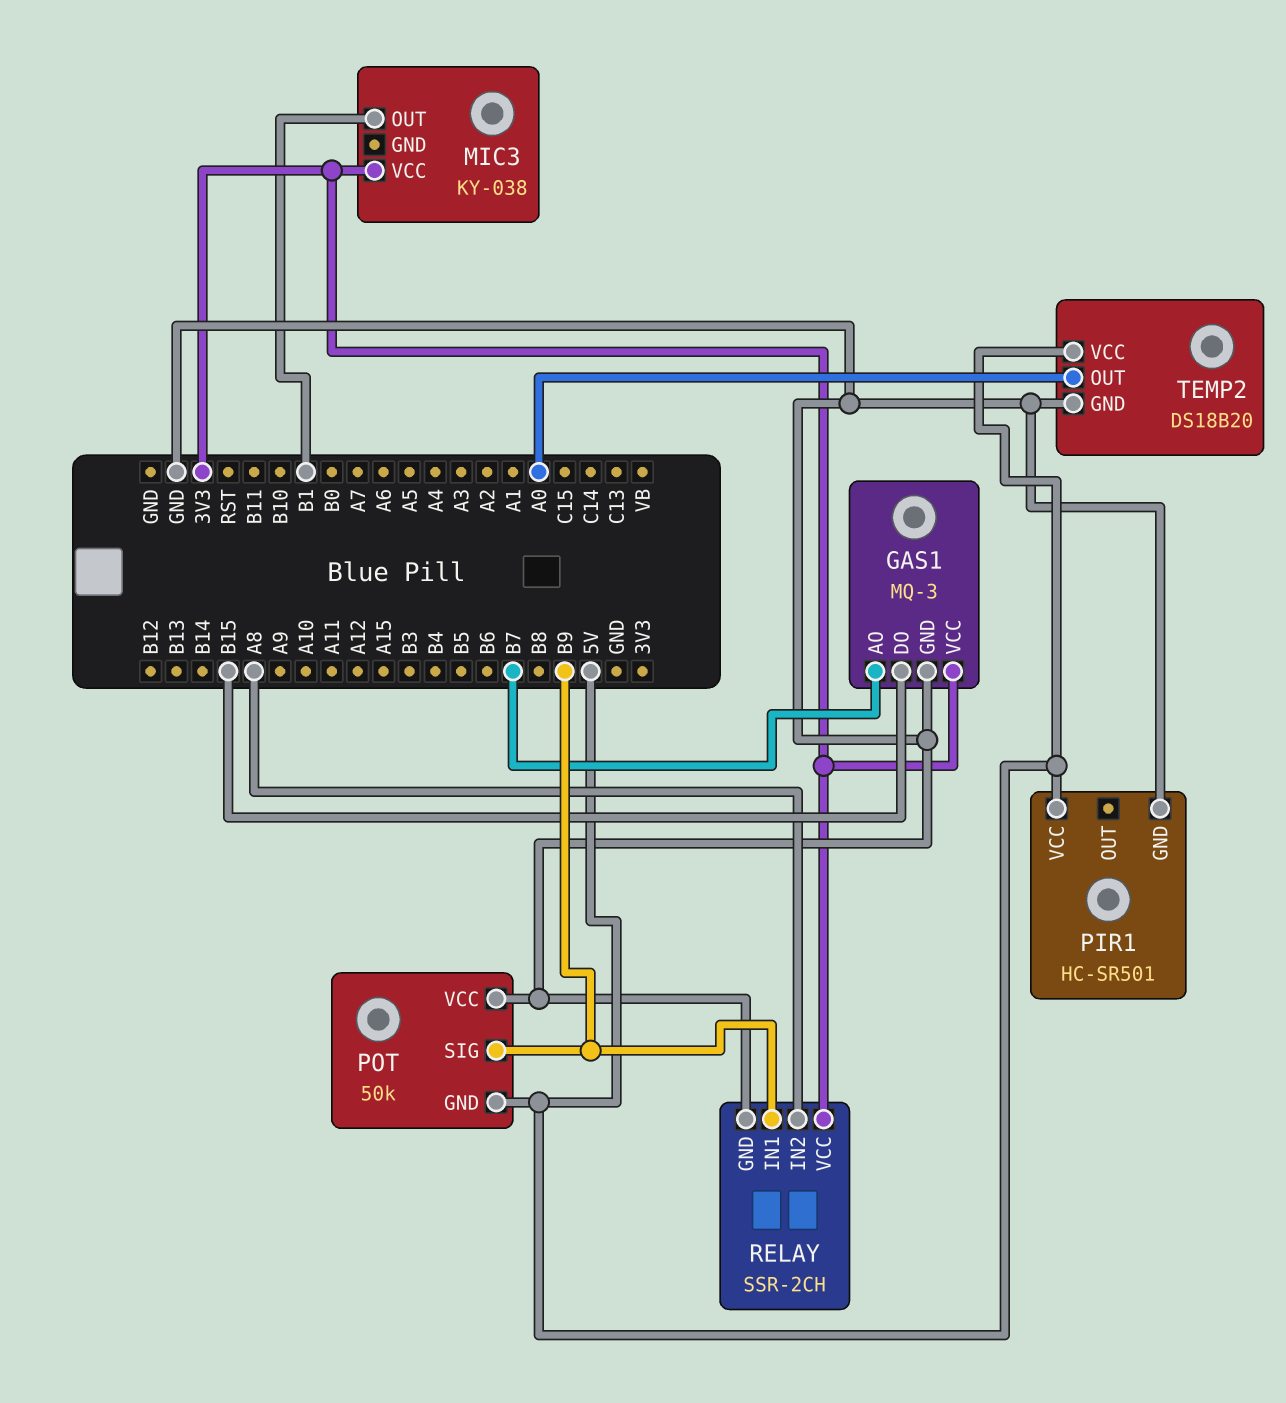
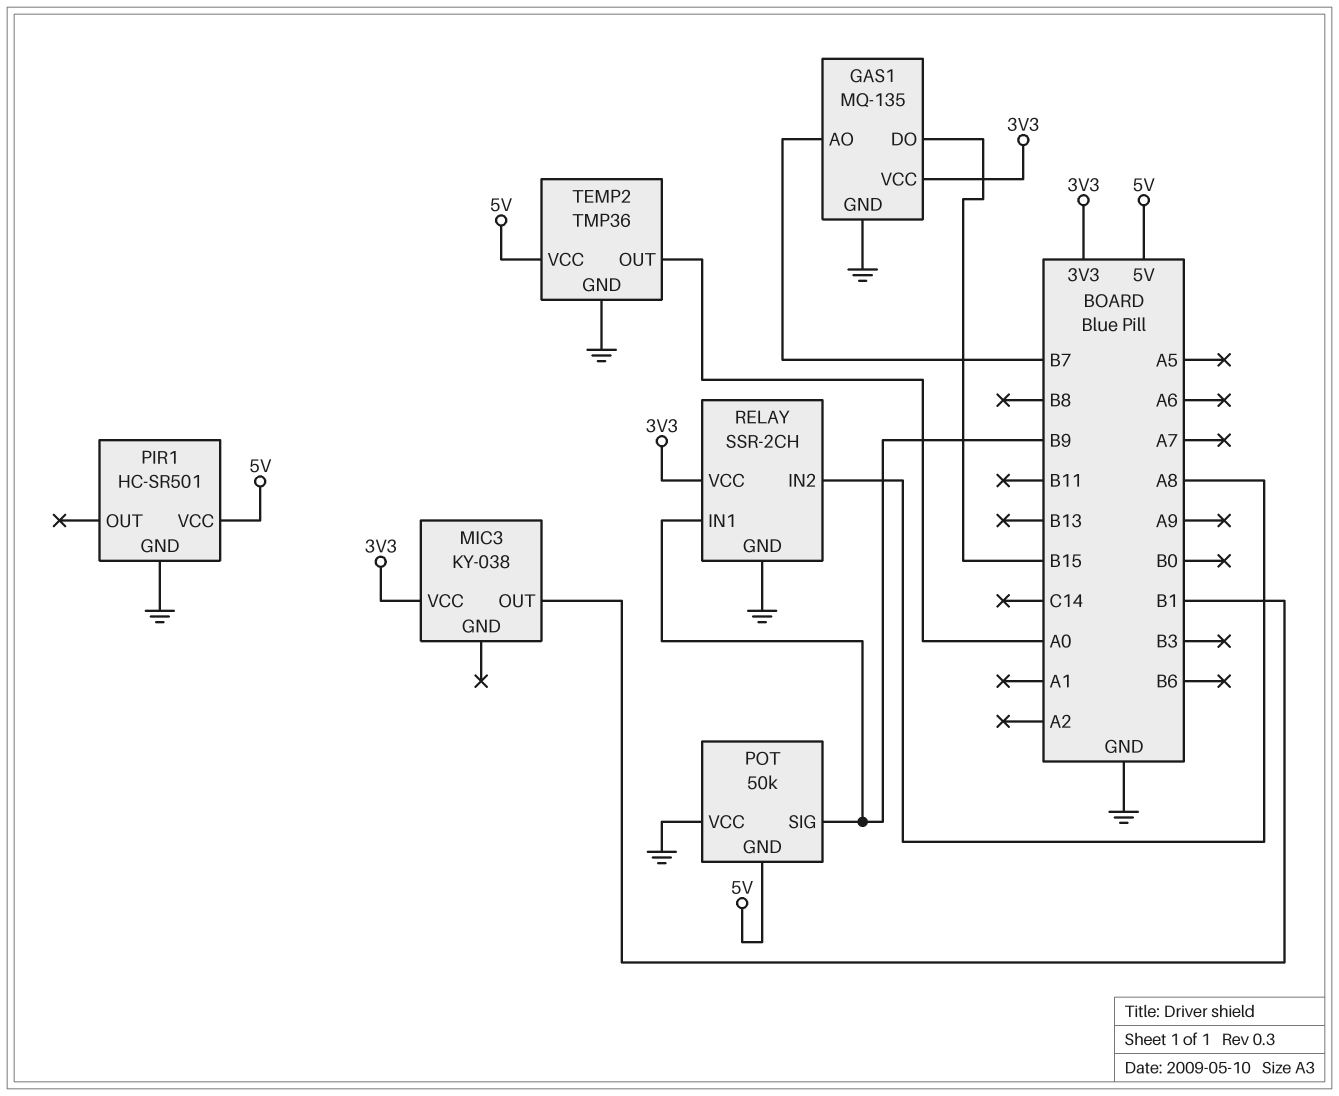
GAS1: MQ-3 -> MQ-135
TEMP2: DS18B20 -> TMP36

